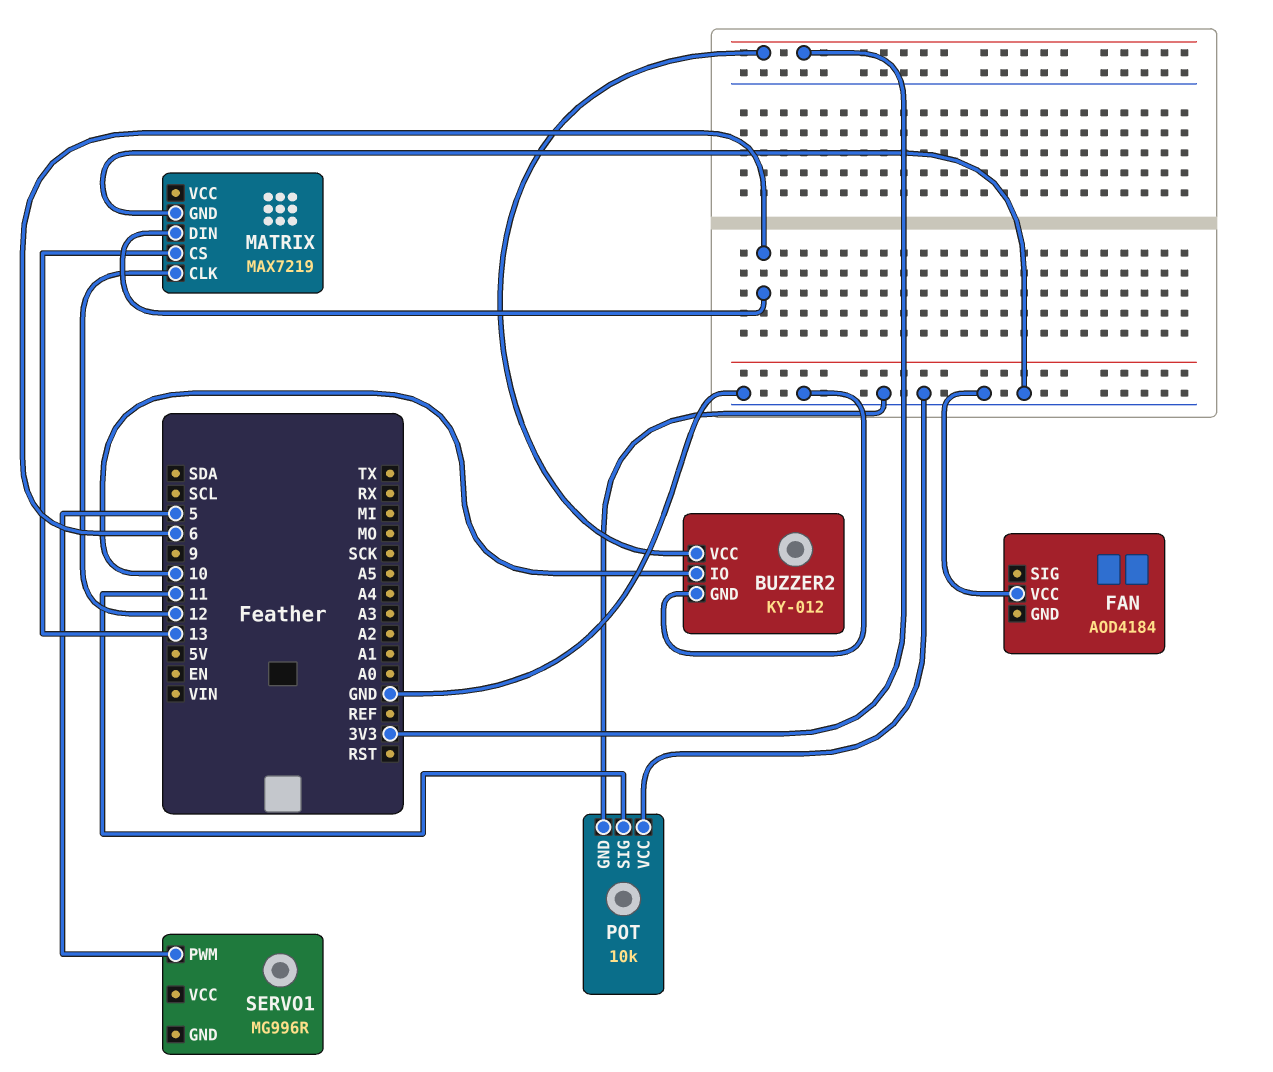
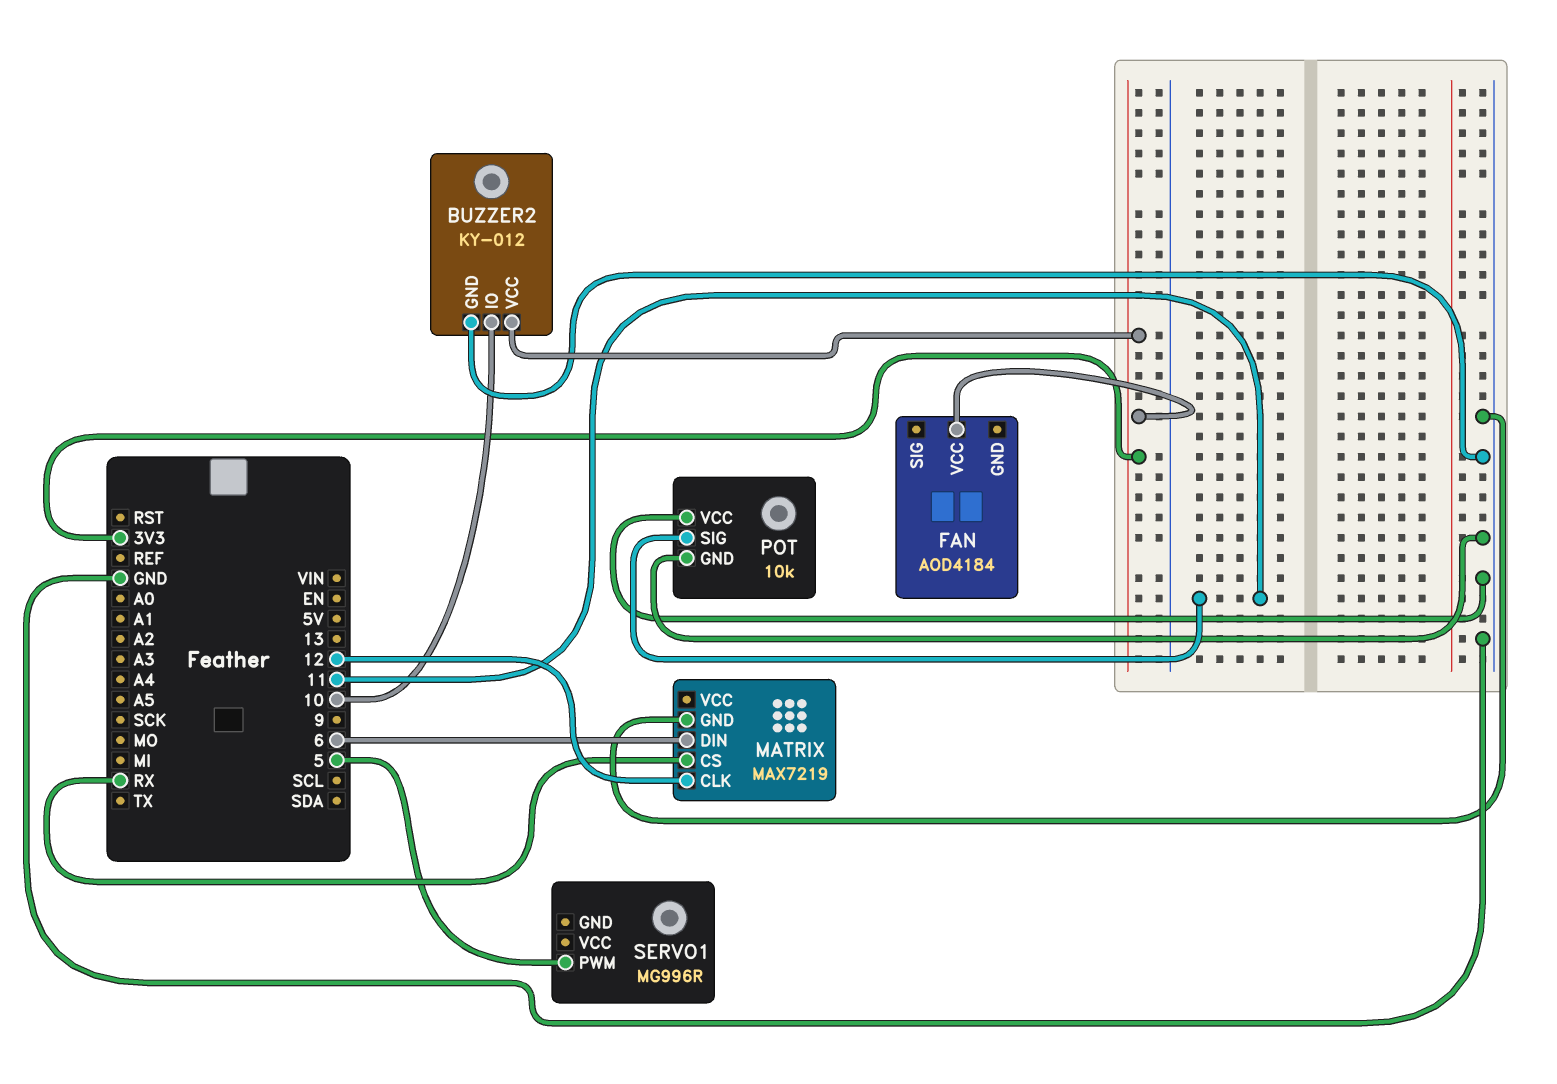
FAN pin VCC: GND -> 3V3
MATRIX pin CS: 13 -> RX

